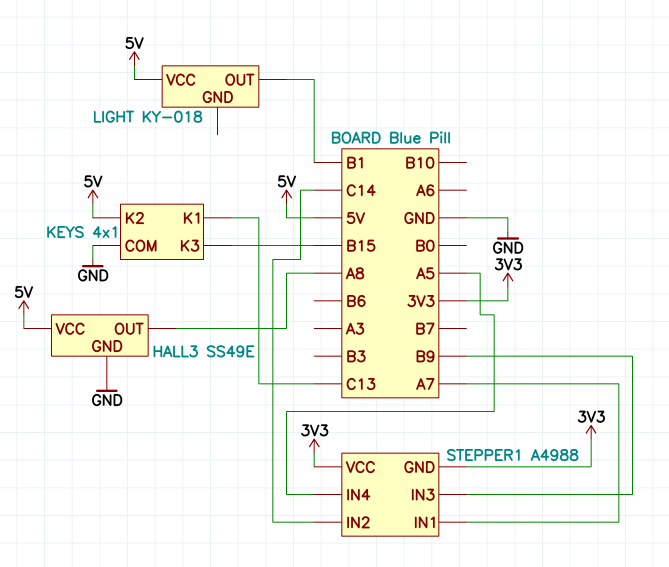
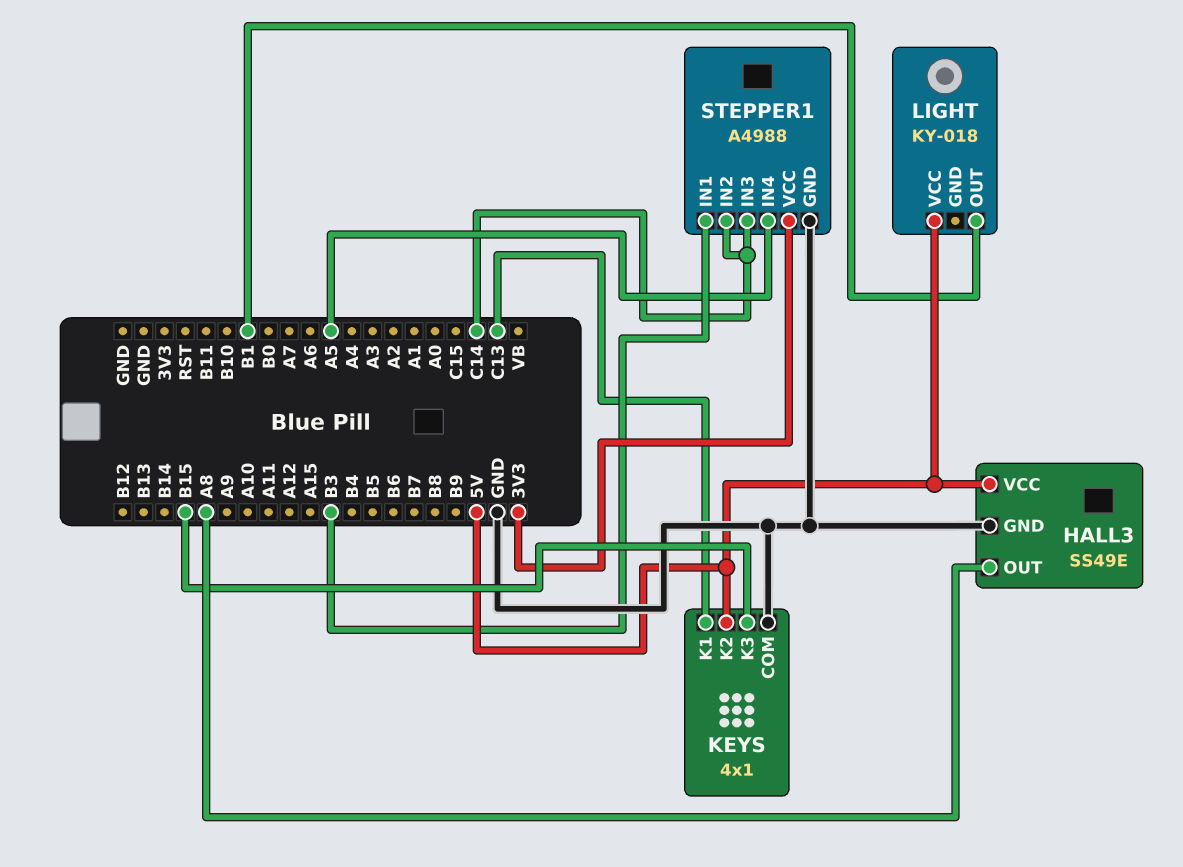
STEPPER1 pin GND: 3V3 -> GND
STEPPER1 pin IN1: A7 -> B3
STEPPER1 pin IN3: B9 -> C14

